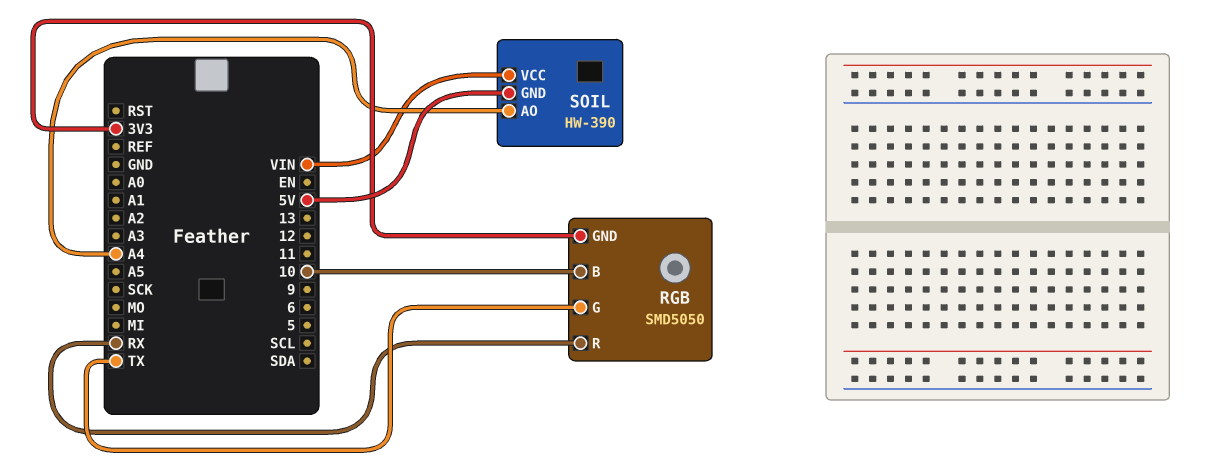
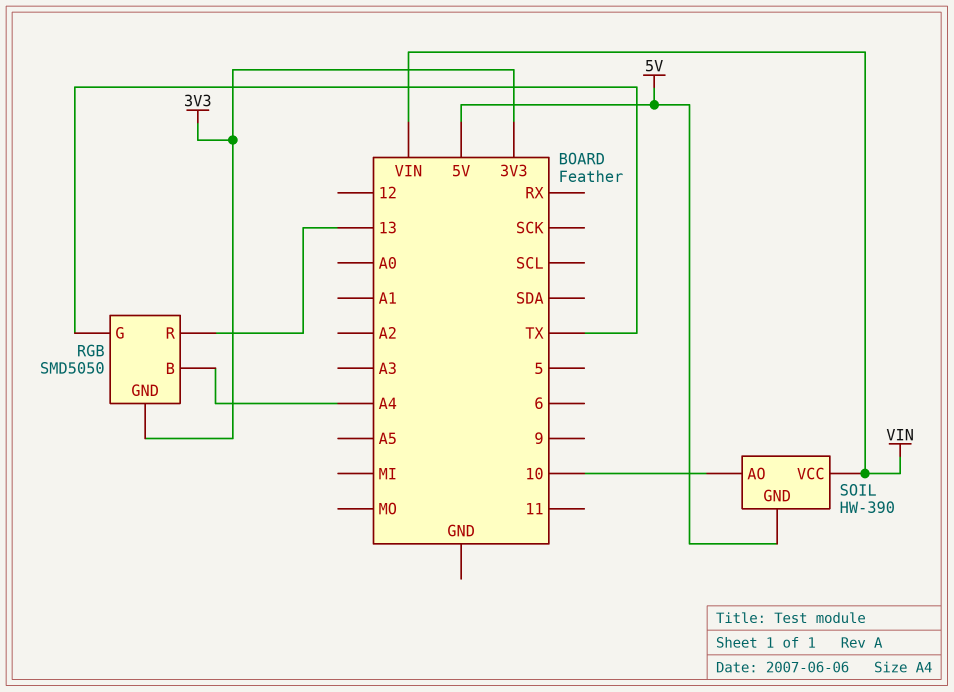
RGB pin B: 10 -> A4
RGB pin R: RX -> 13
SOIL pin AO: A4 -> 10

